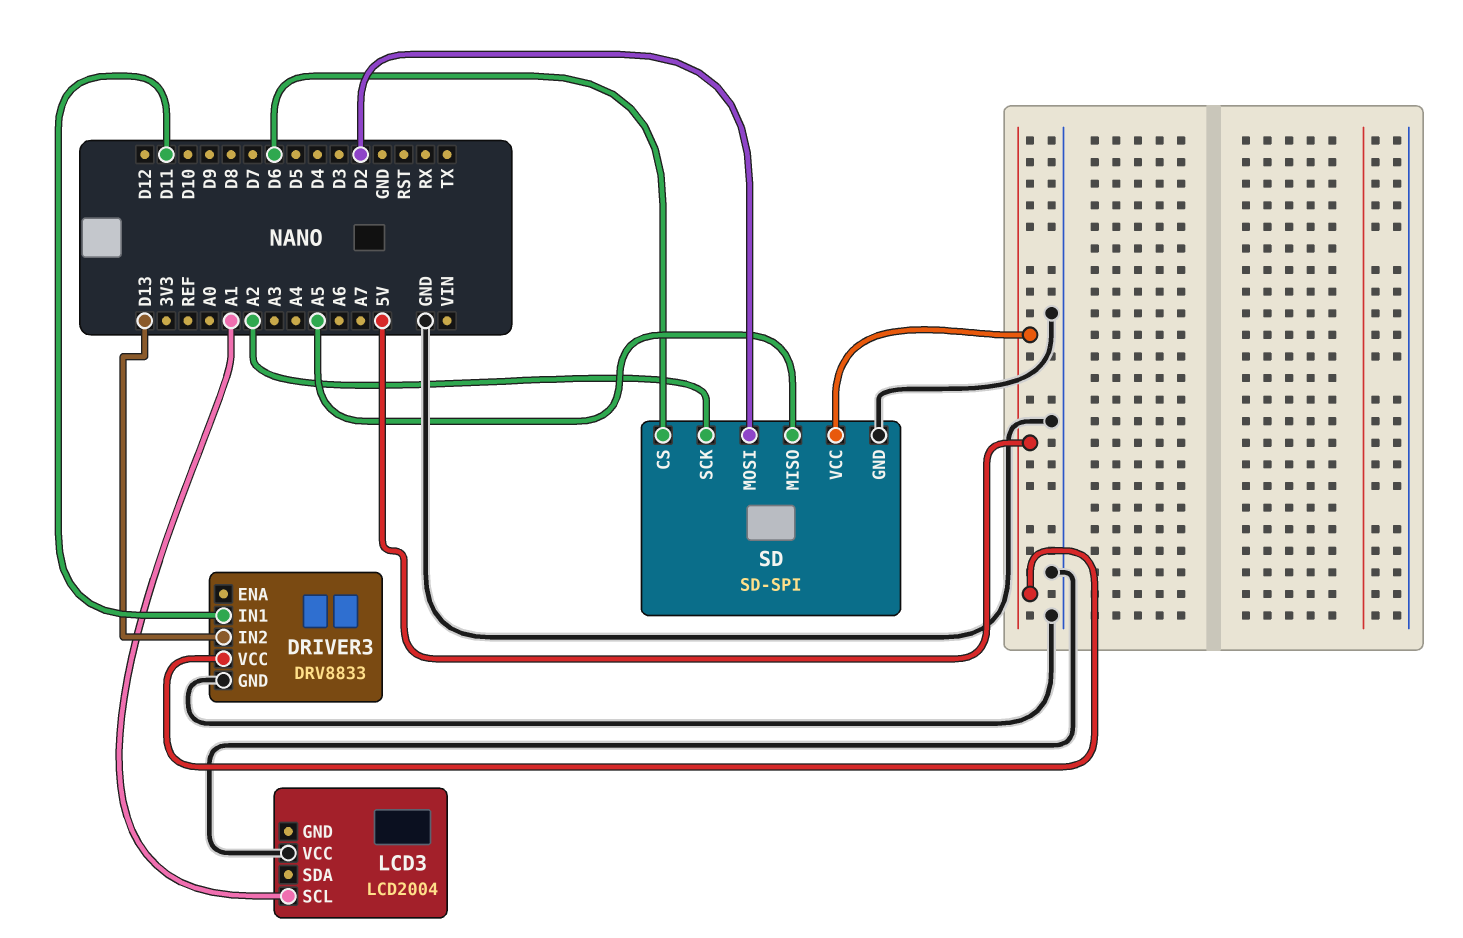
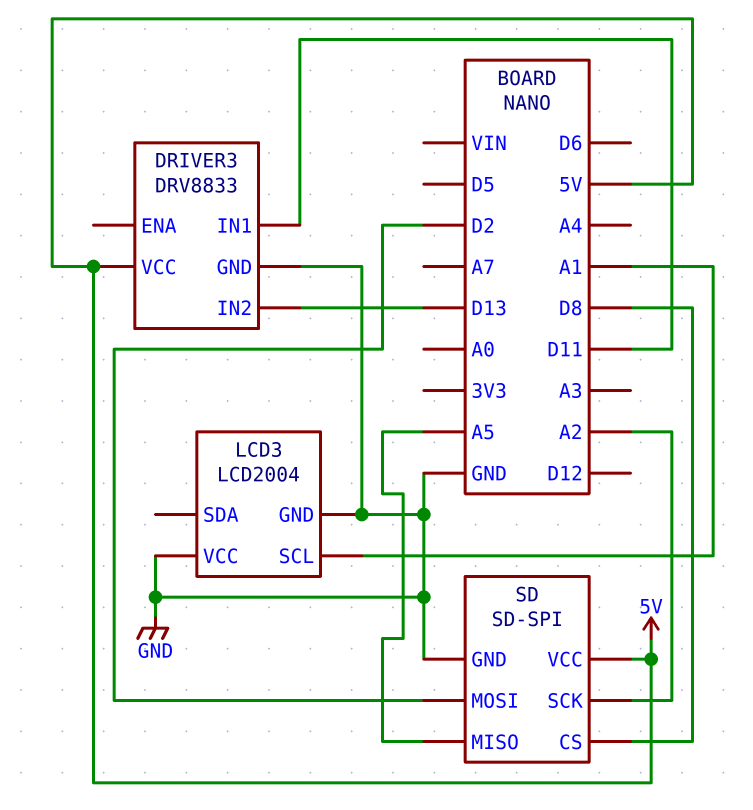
LCD3 pin GND: none -> GND
SD pin CS: D6 -> D8

